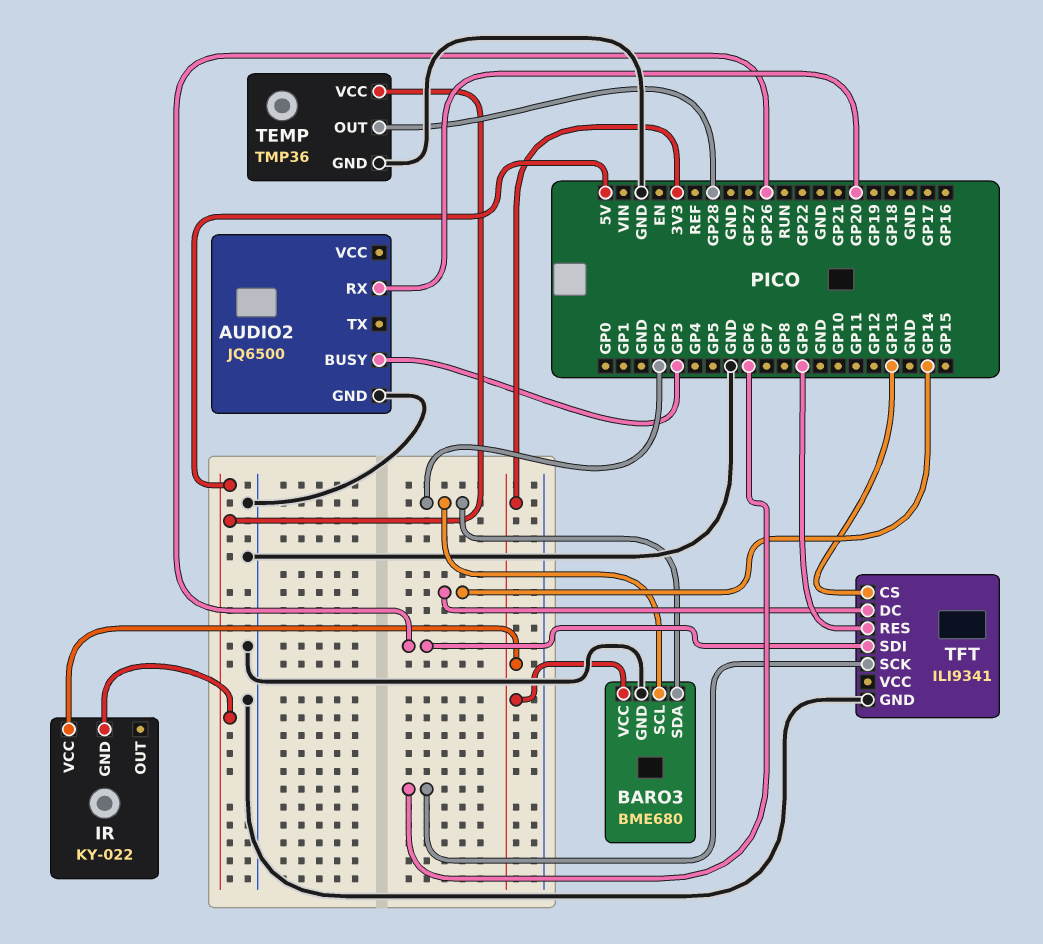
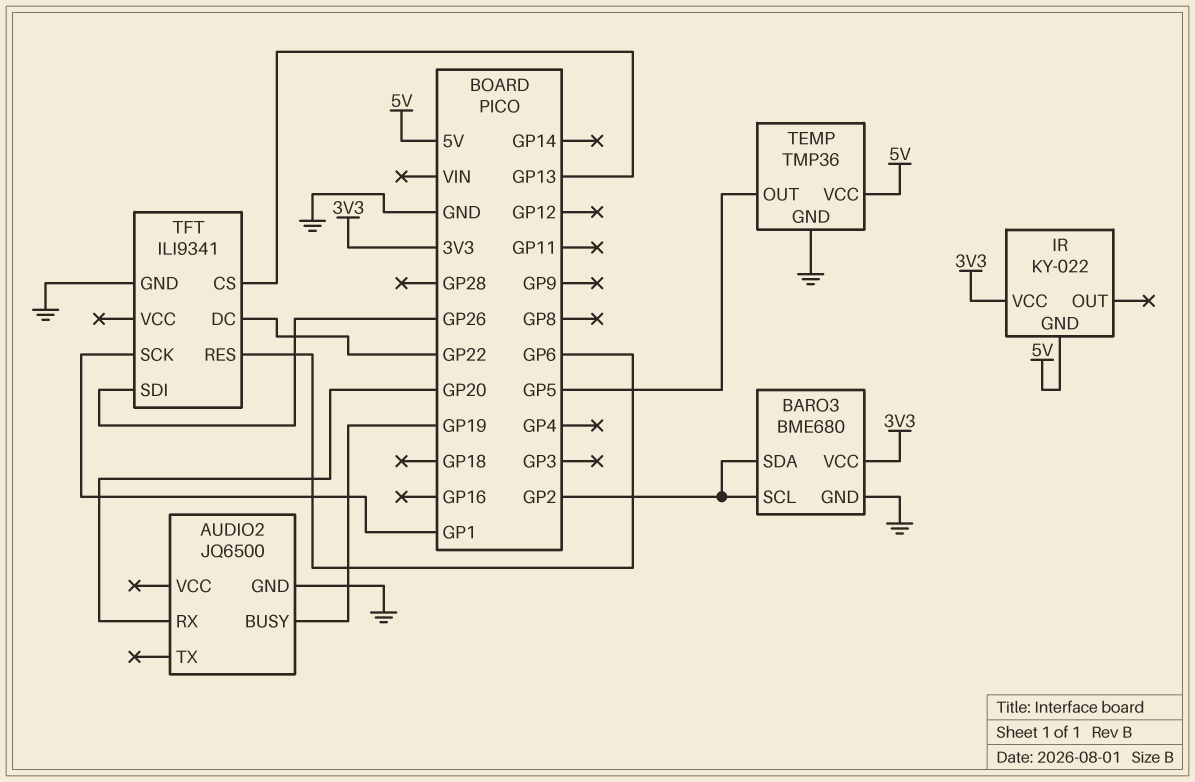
AUDIO2 pin BUSY: GP3 -> GP19
TEMP pin OUT: GP28 -> GP5
TFT pin DC: GP14 -> GP22
TFT pin RES: GP9 -> GP6
TFT pin SCK: GP6 -> GP1

